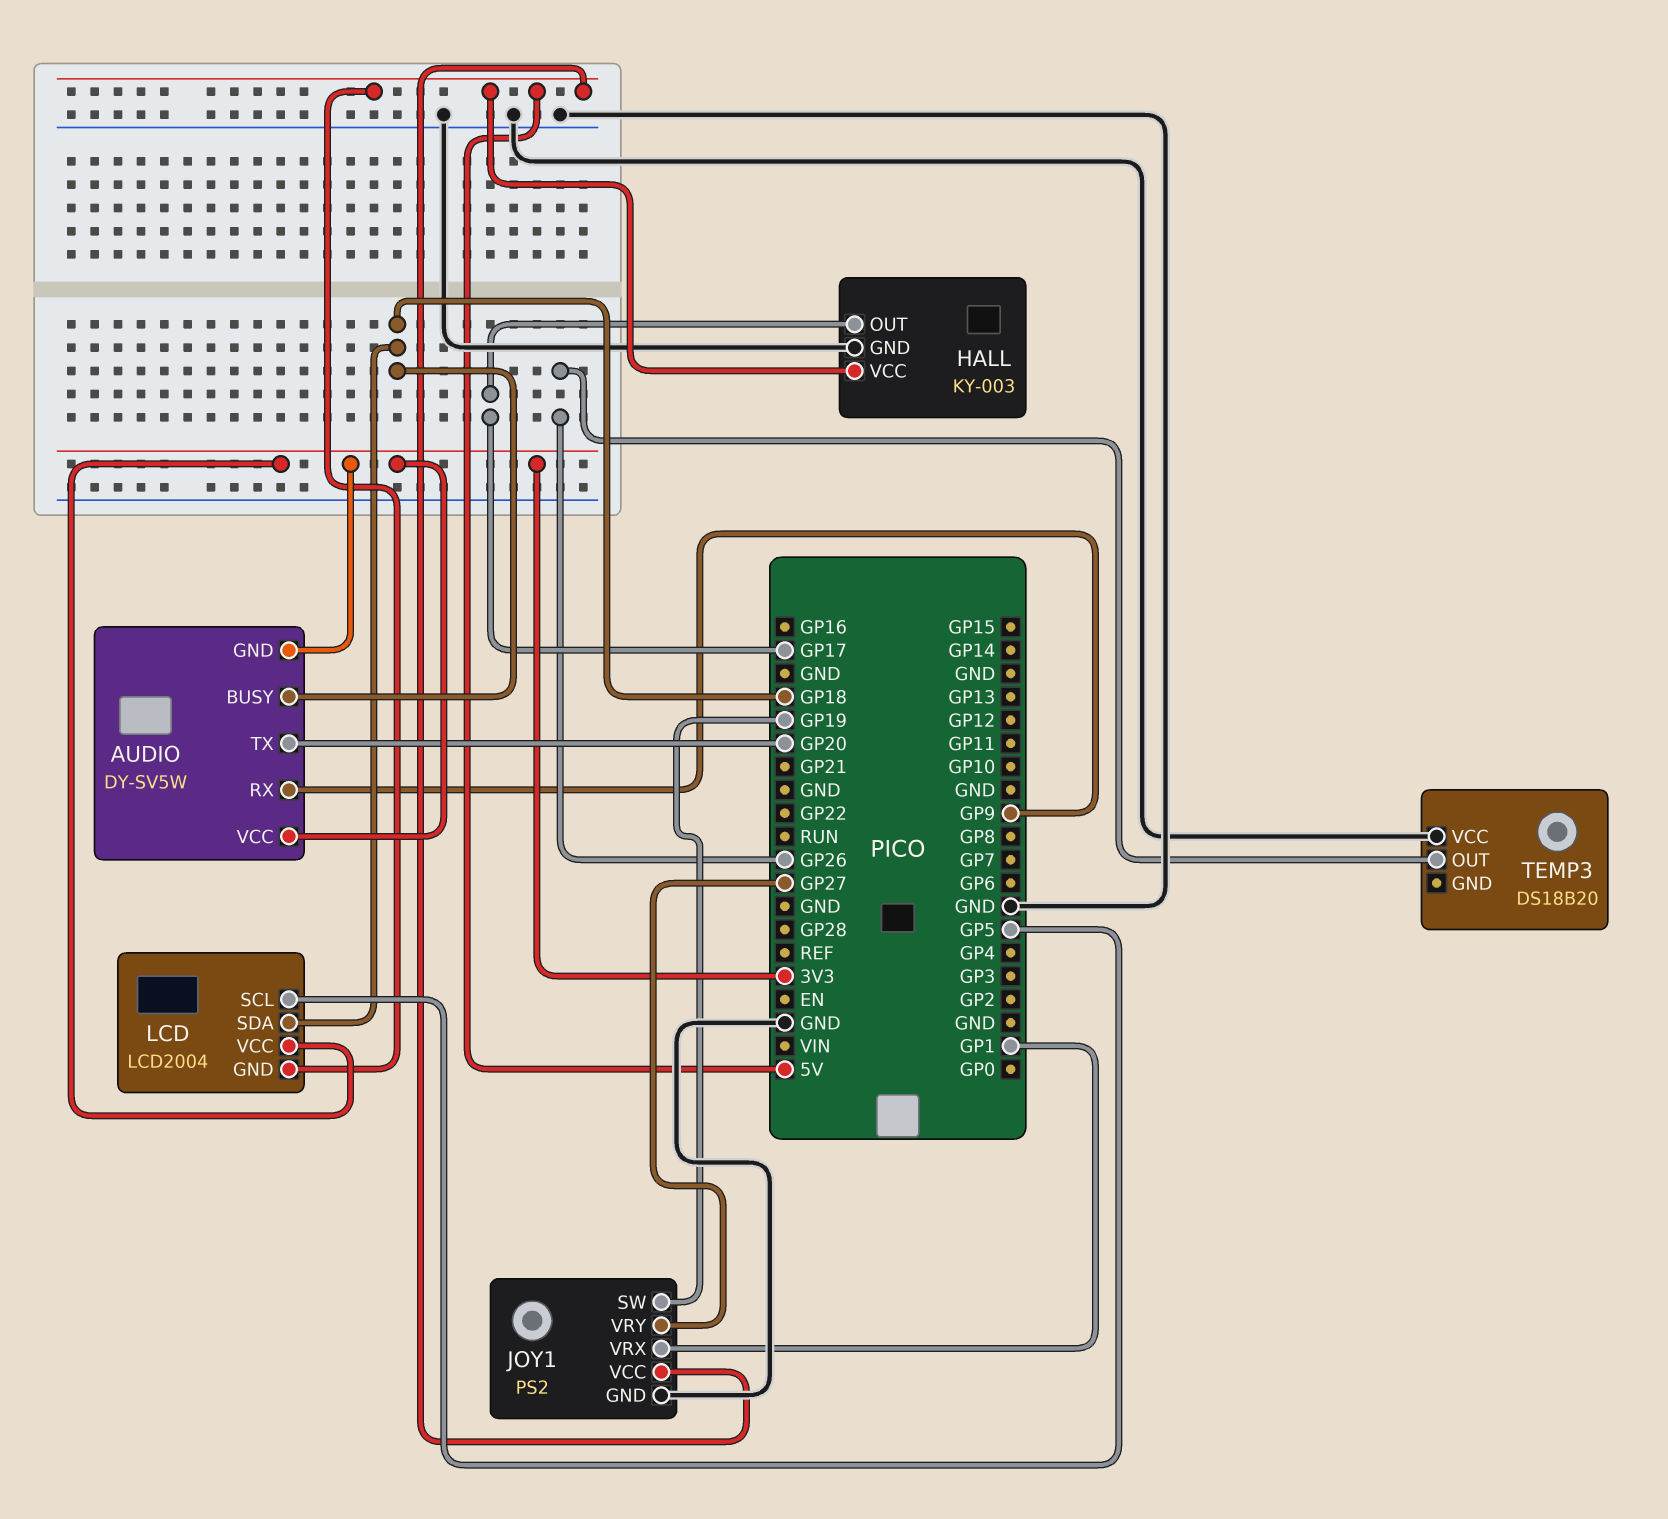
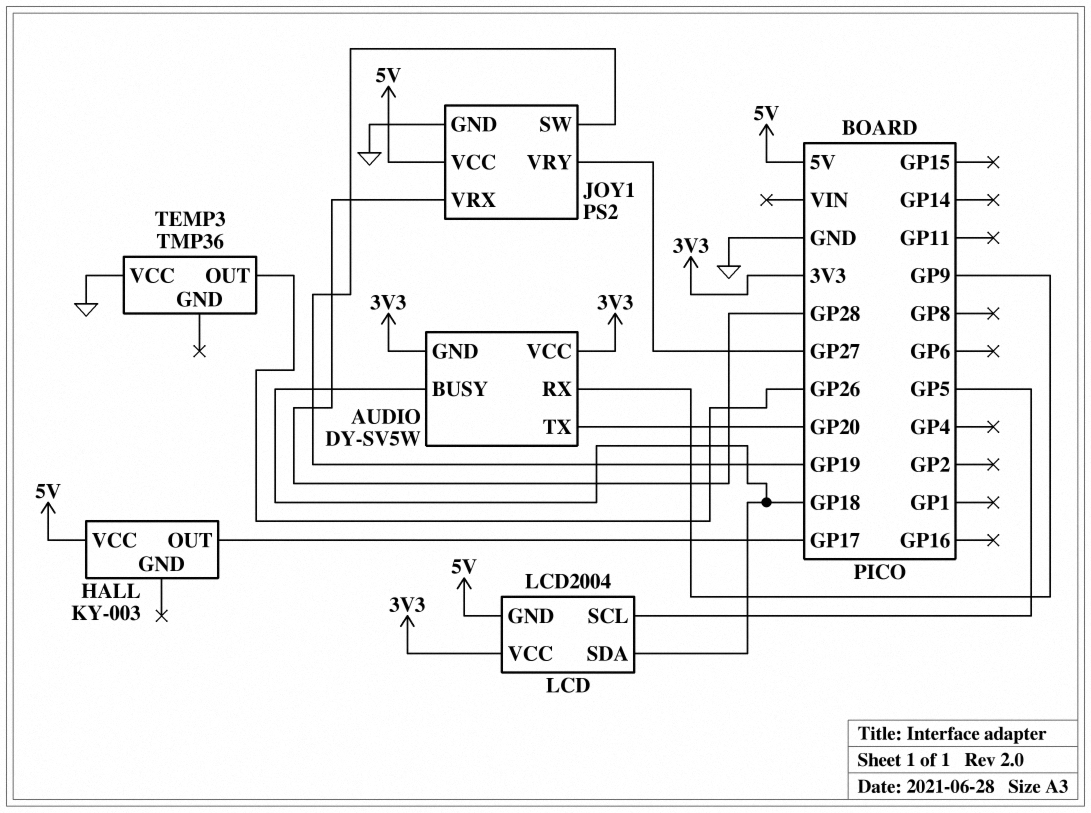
HALL pin GND: GND -> none
JOY1 pin VRX: GP1 -> GP28
TEMP3: DS18B20 -> TMP36

